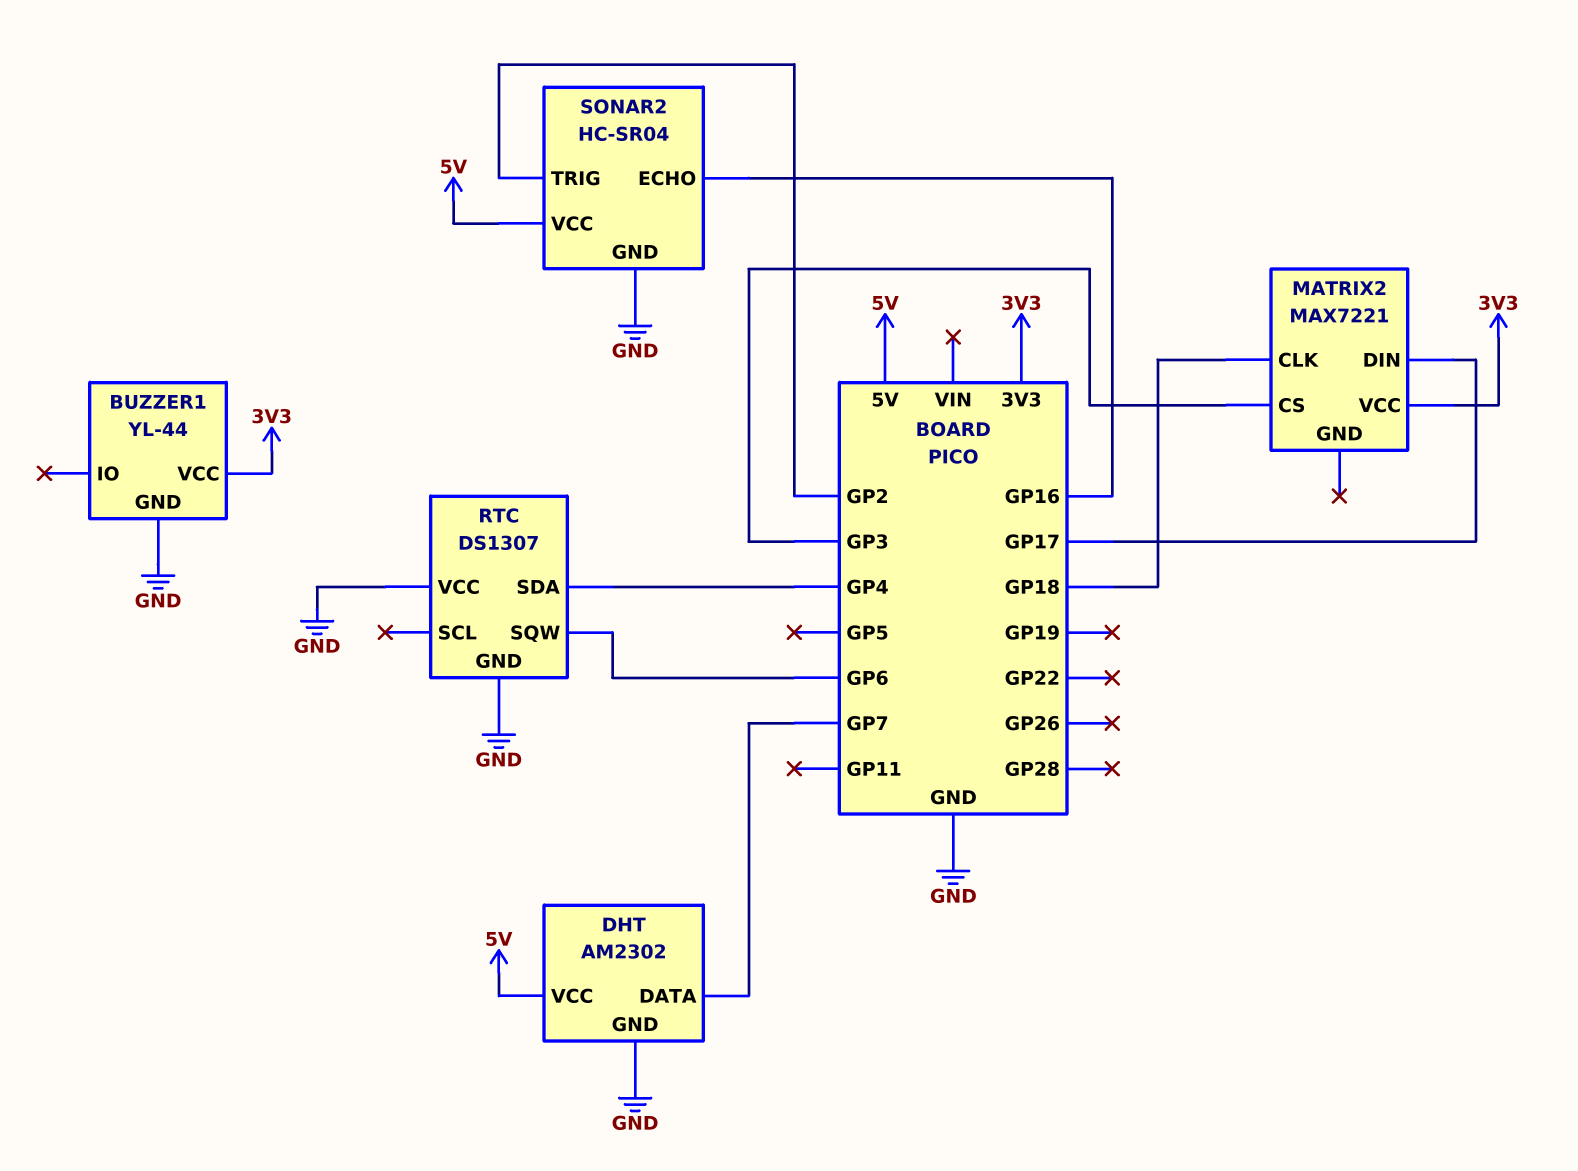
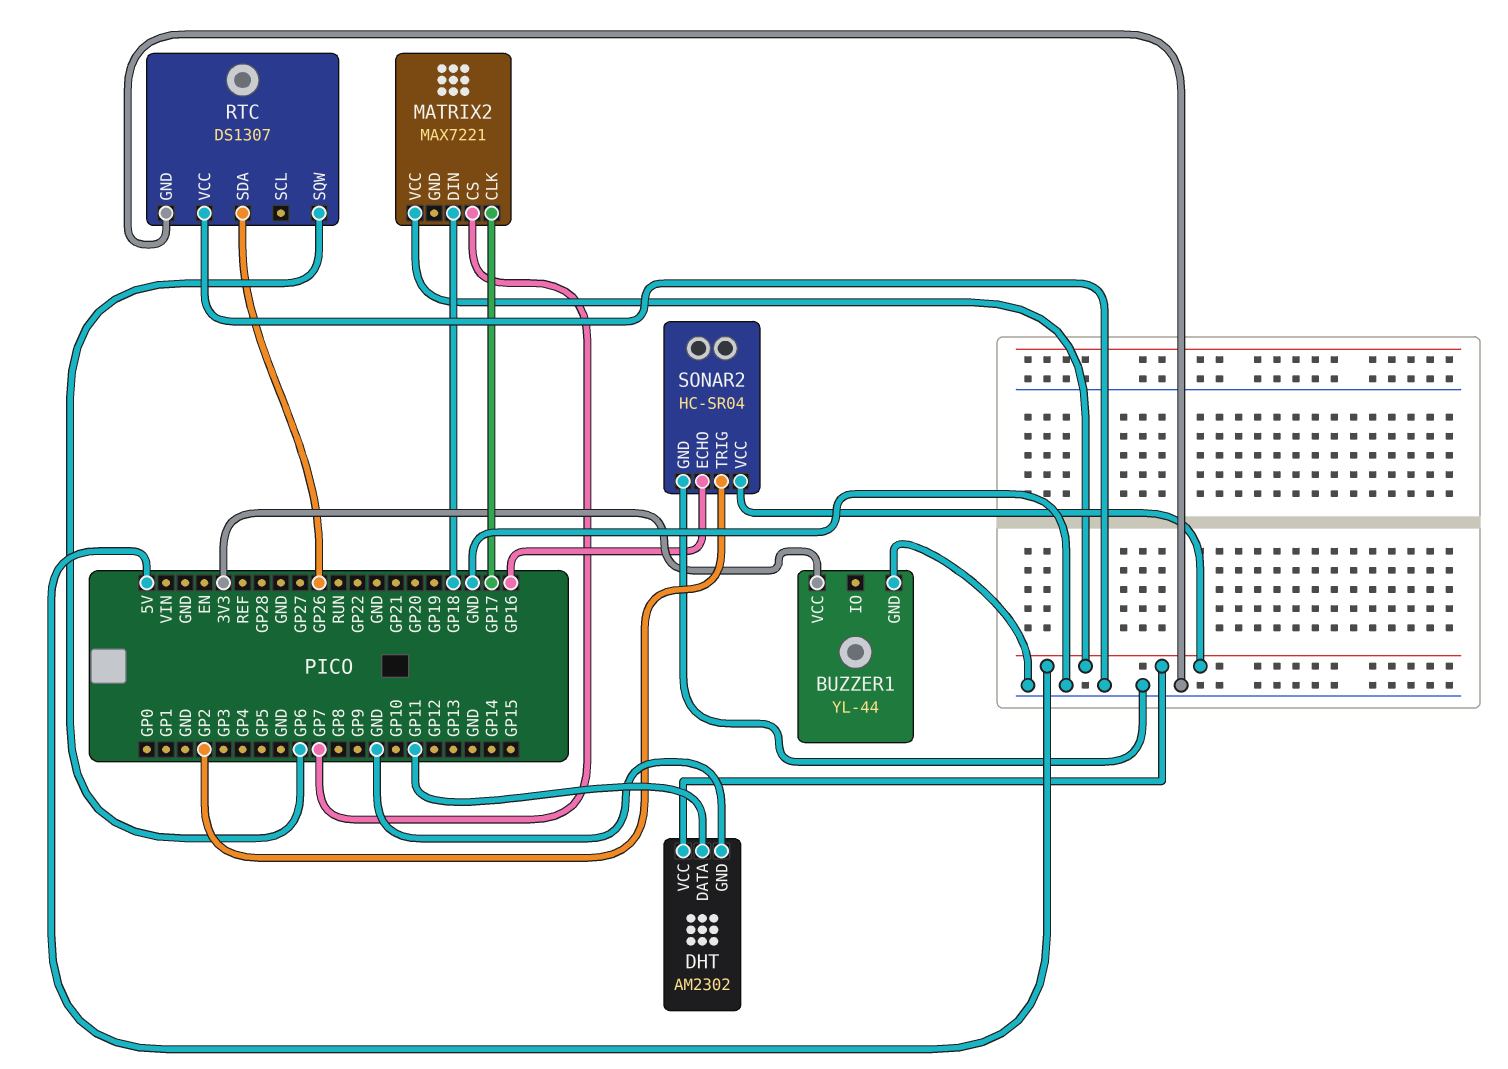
DHT pin DATA: GP7 -> GP11
MATRIX2 pin CLK: GP18 -> GP17
MATRIX2 pin CS: GP3 -> GP7
MATRIX2 pin DIN: GP17 -> GP18
MATRIX2 pin VCC: 3V3 -> 5V
RTC pin SDA: GP4 -> GP26

